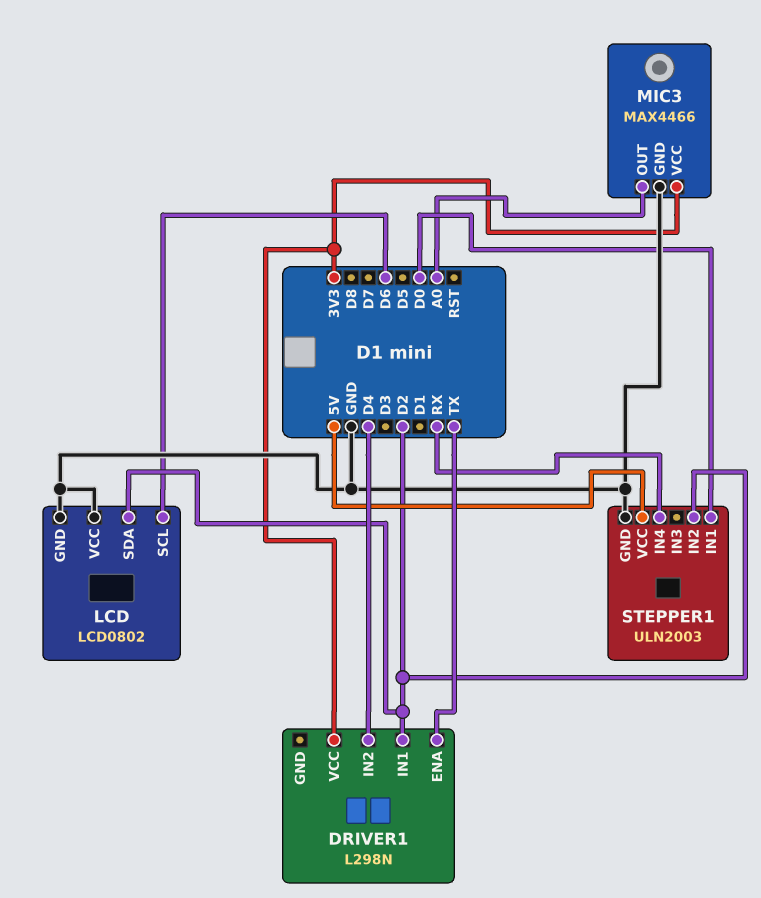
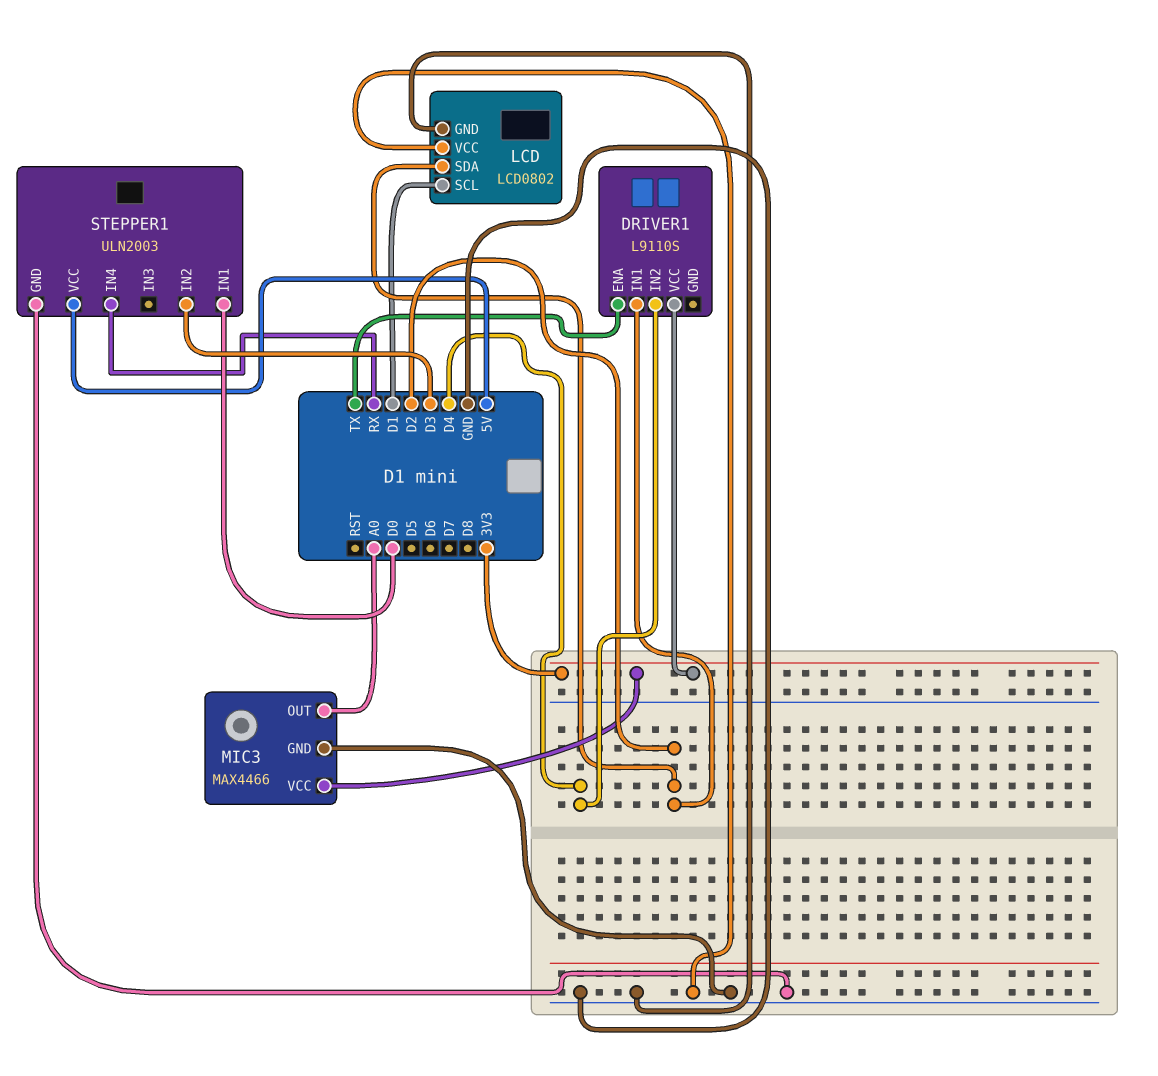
DRIVER1: L298N -> L9110S
LCD pin SCL: D6 -> D1
STEPPER1 pin IN2: D2 -> D3

